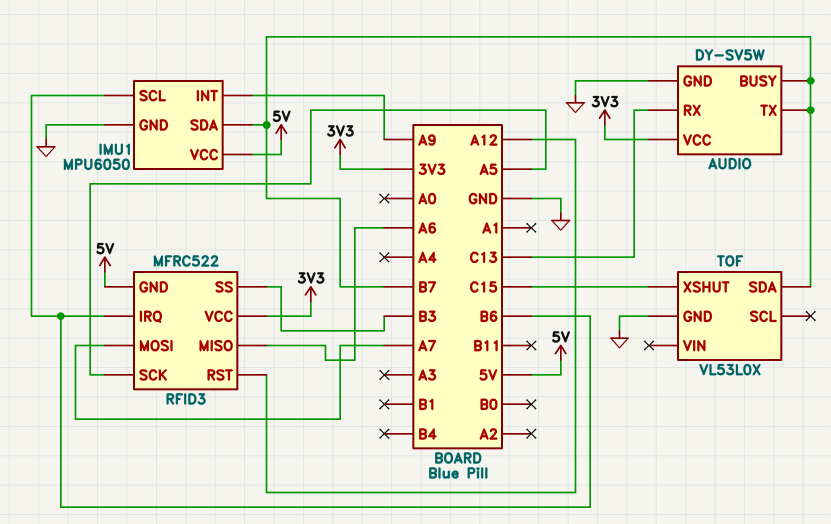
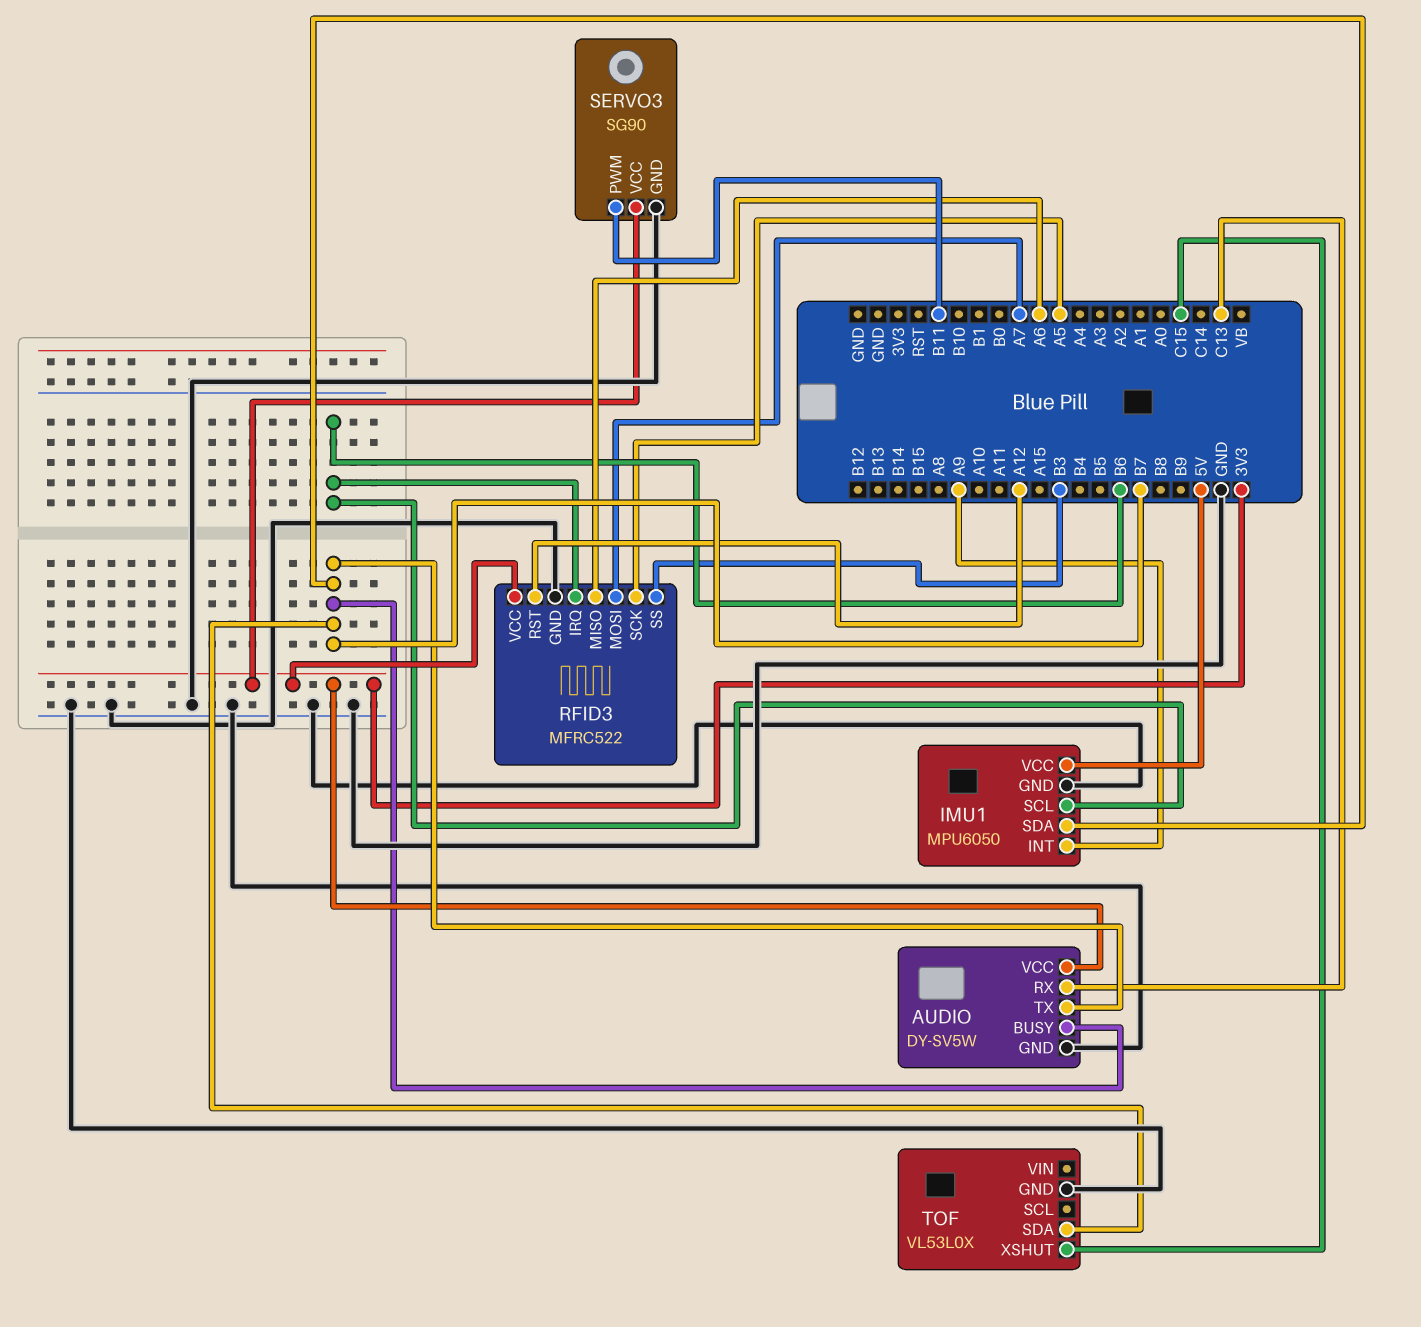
RFID3 pin GND: 5V -> GND
SERVO3: none -> SG90
SERVO3 pin GND: none -> GND
SERVO3 pin PWM: none -> B11
SERVO3 pin VCC: none -> 3V3

